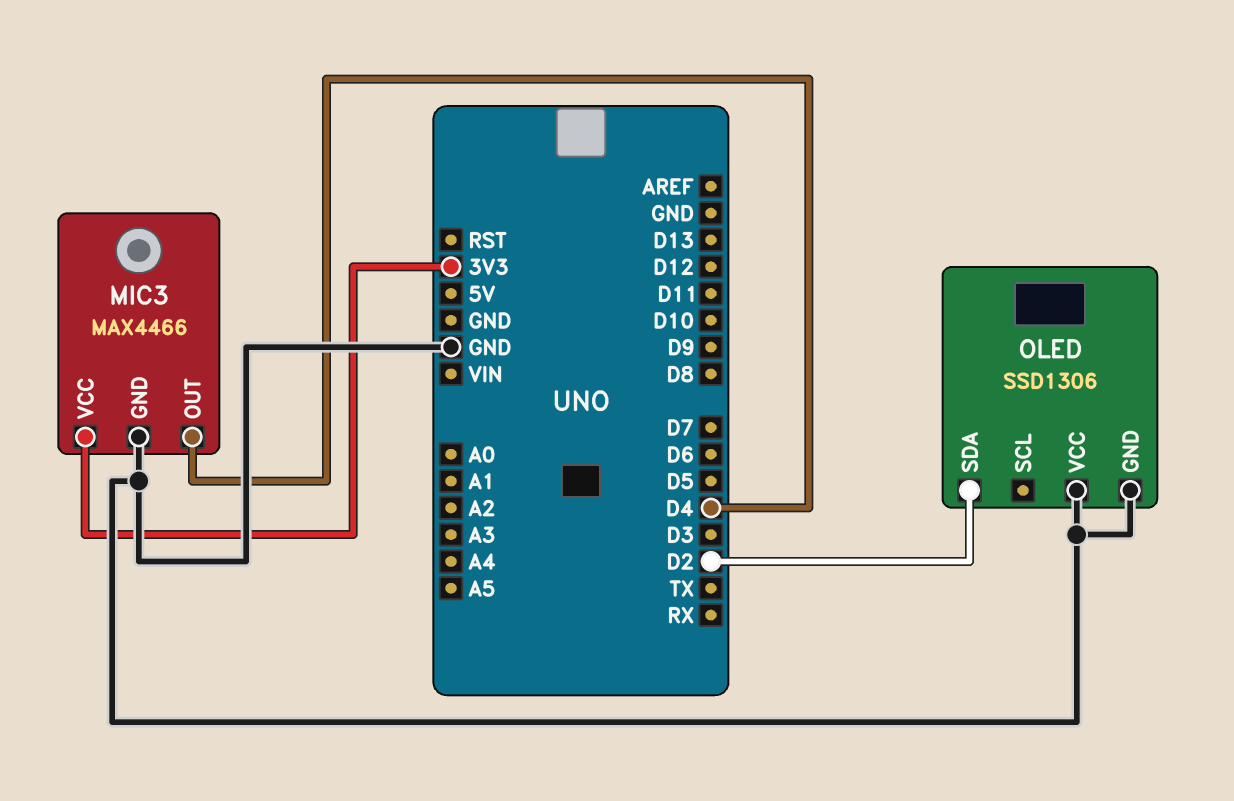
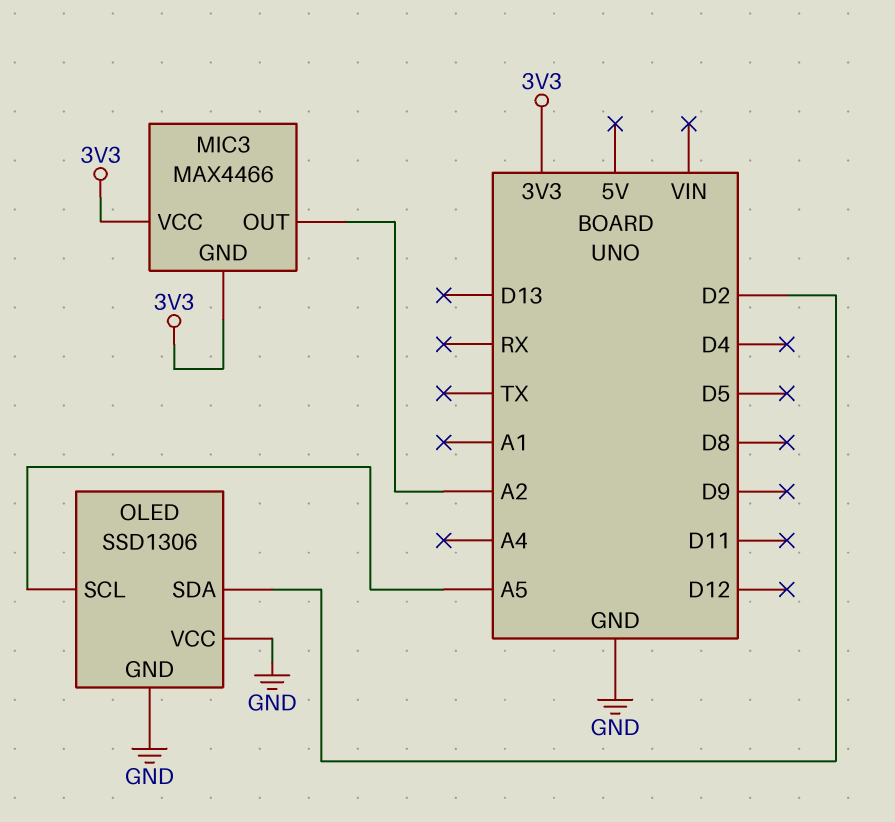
MIC3 pin GND: GND -> 3V3
MIC3 pin OUT: D4 -> A2
OLED pin SCL: none -> A5

